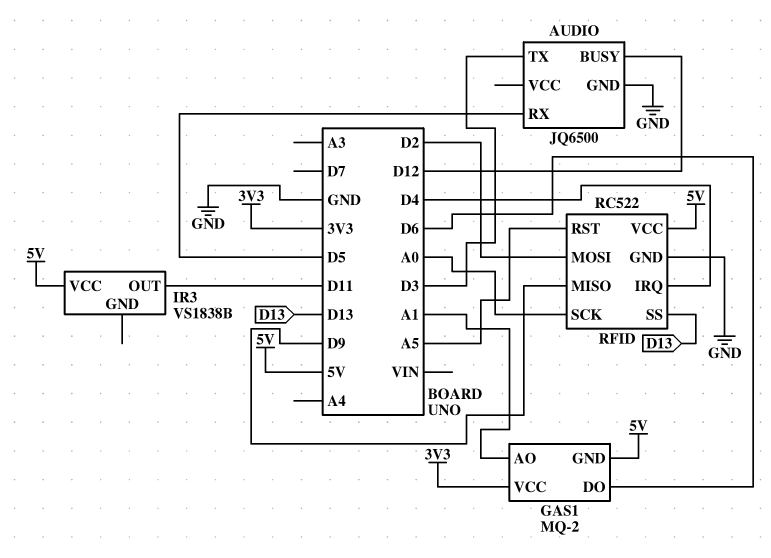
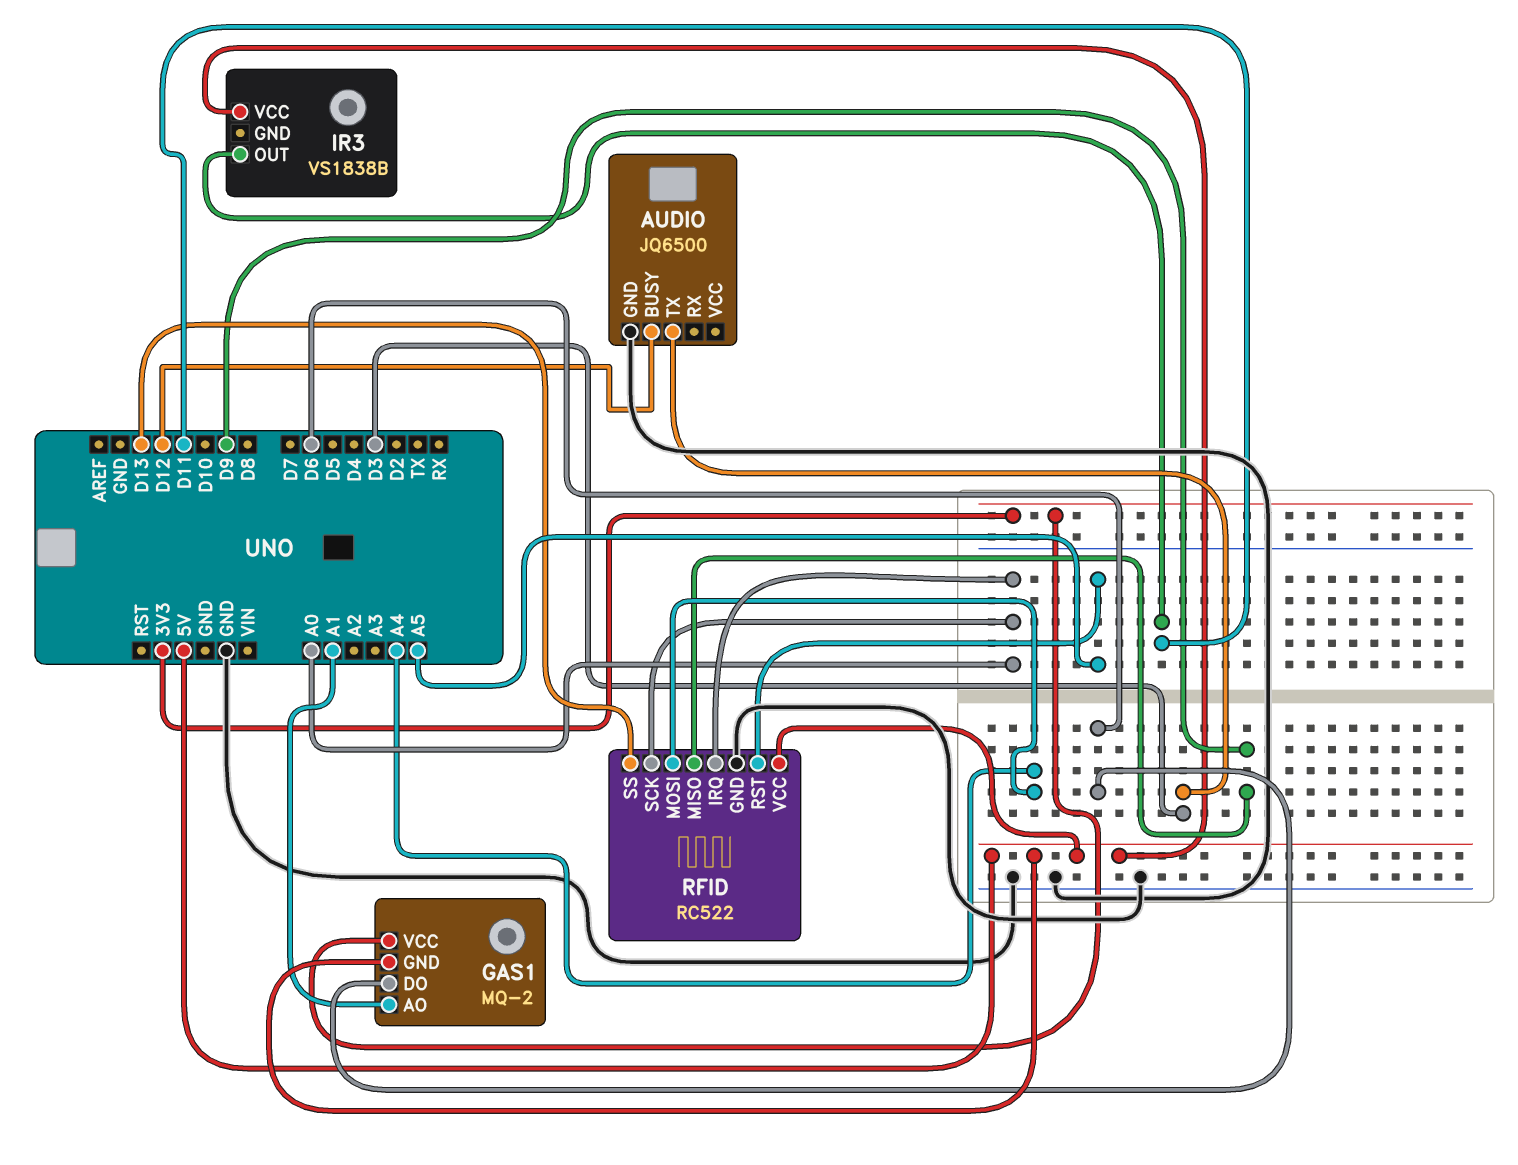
AUDIO pin RX: D5 -> none
RFID pin IRQ: D4 -> A0
RFID pin MOSI: D2 -> A4

